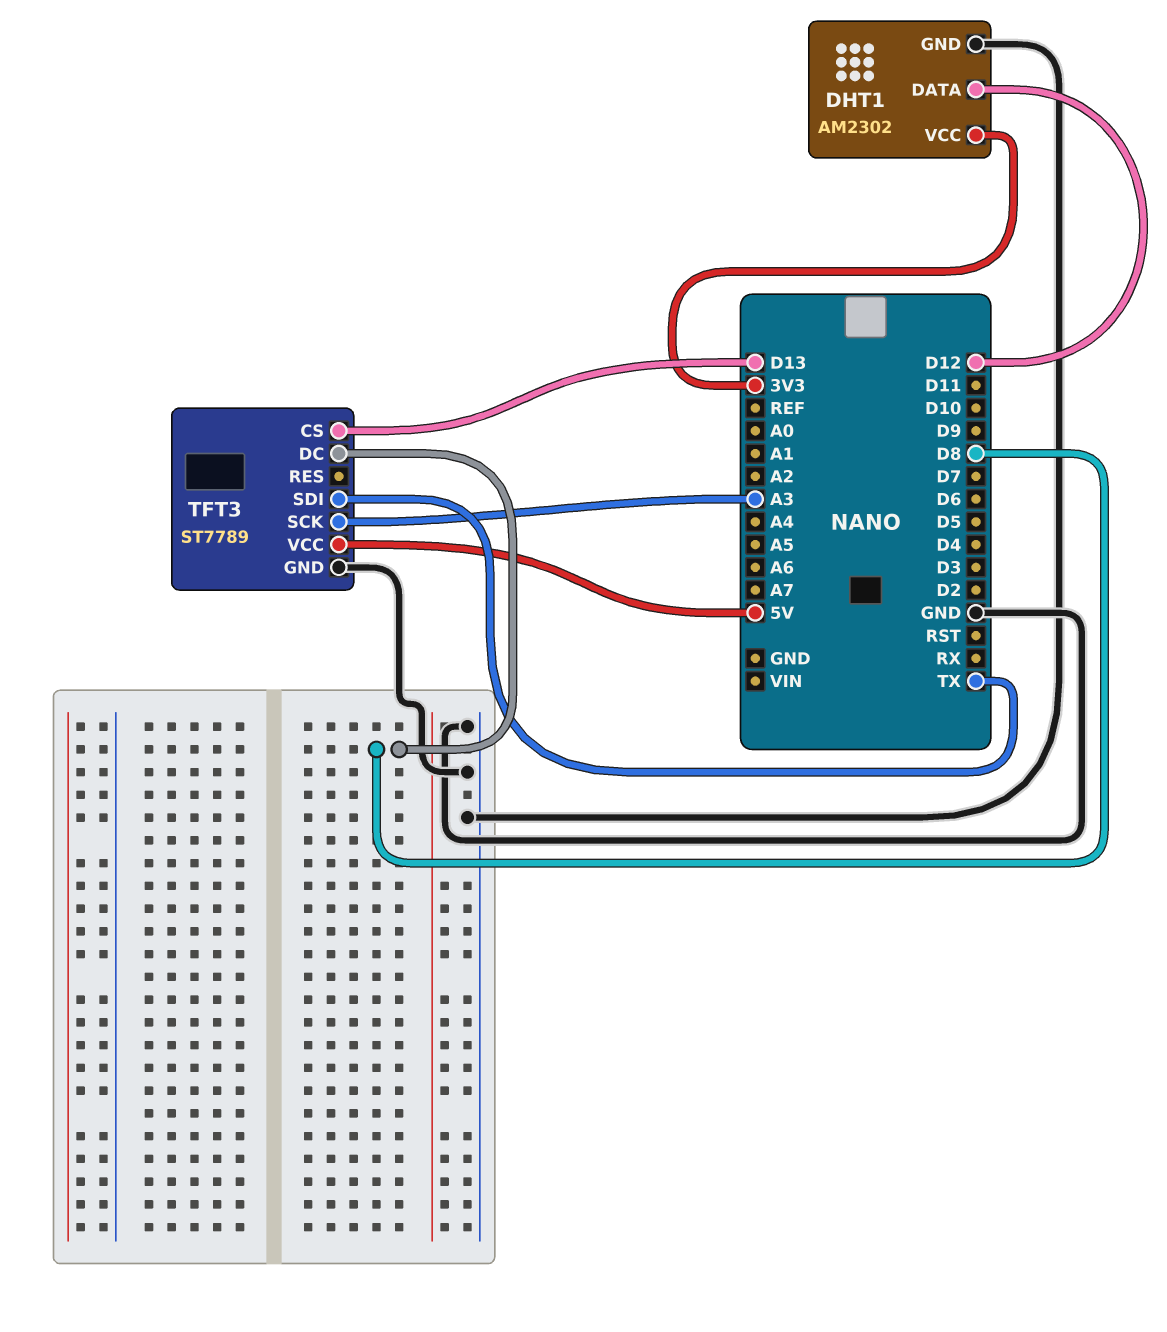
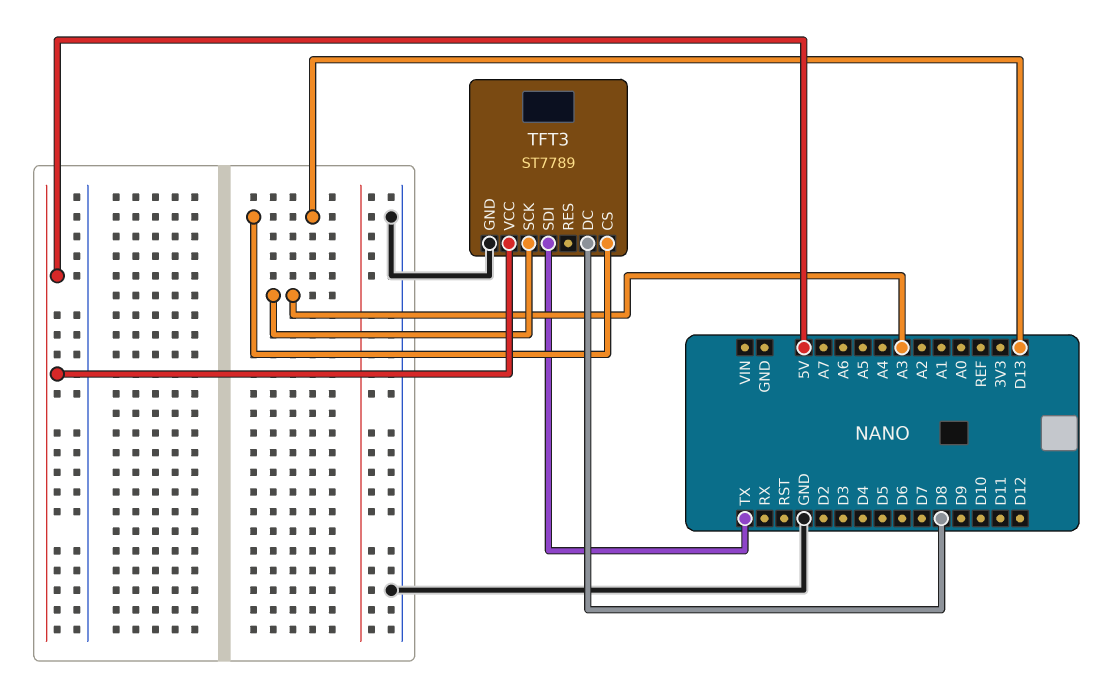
DHT1: AM2302 -> none
DHT1 pin DATA: D12 -> none
DHT1 pin GND: GND -> none
DHT1 pin VCC: 3V3 -> none

